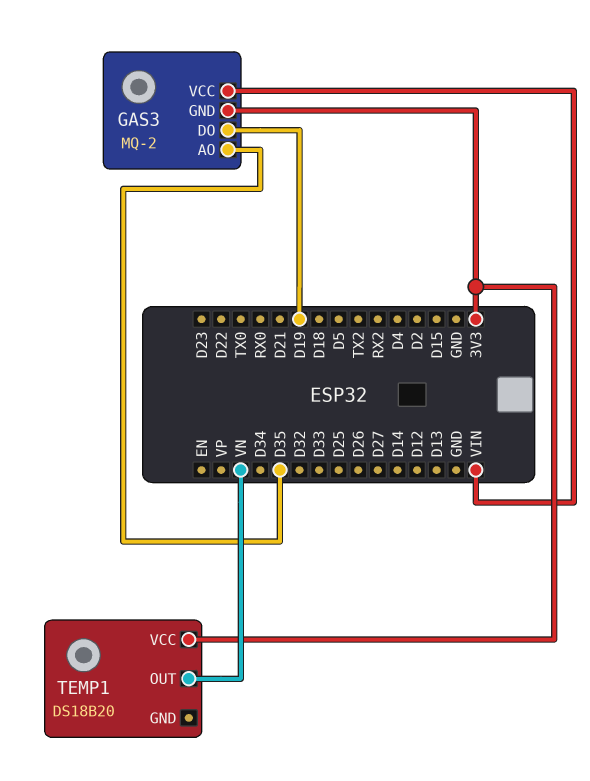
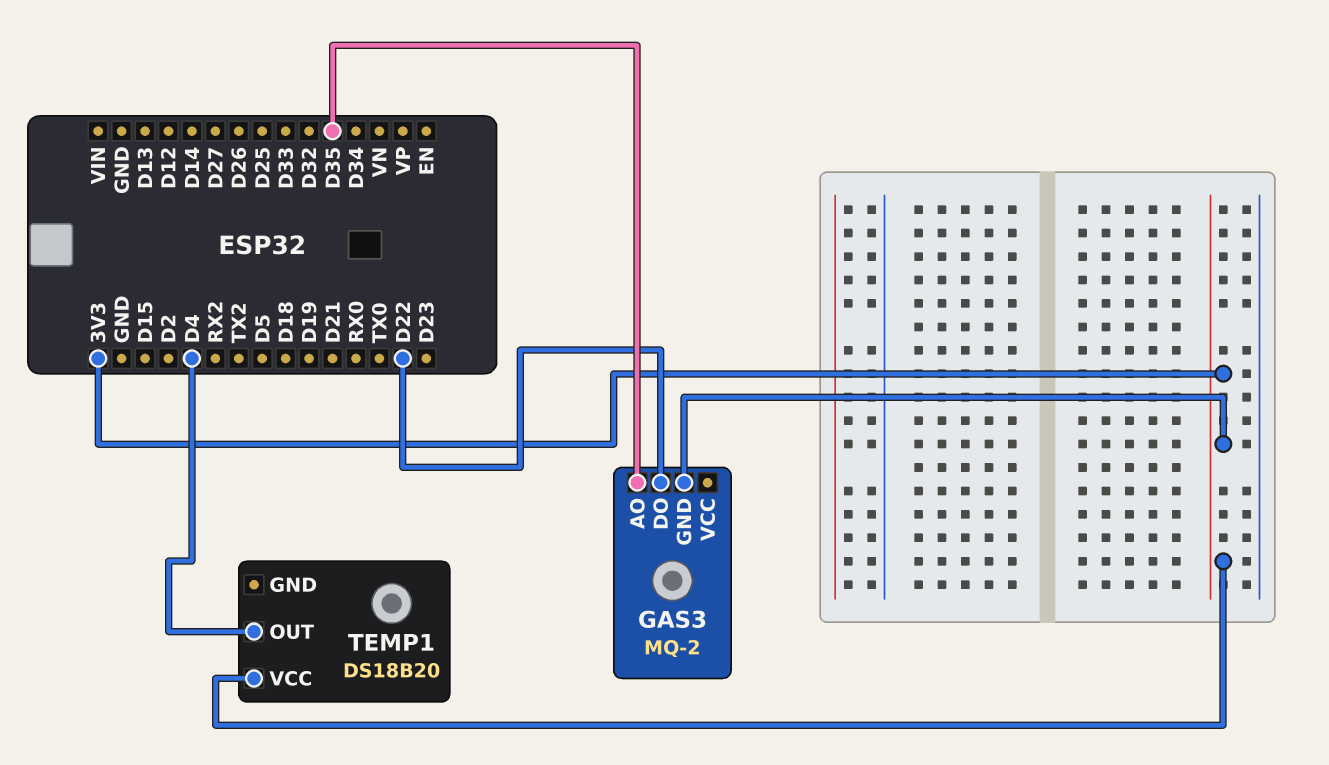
GAS3 pin DO: D19 -> D22
GAS3 pin VCC: VIN -> none
TEMP1 pin OUT: VN -> D4

